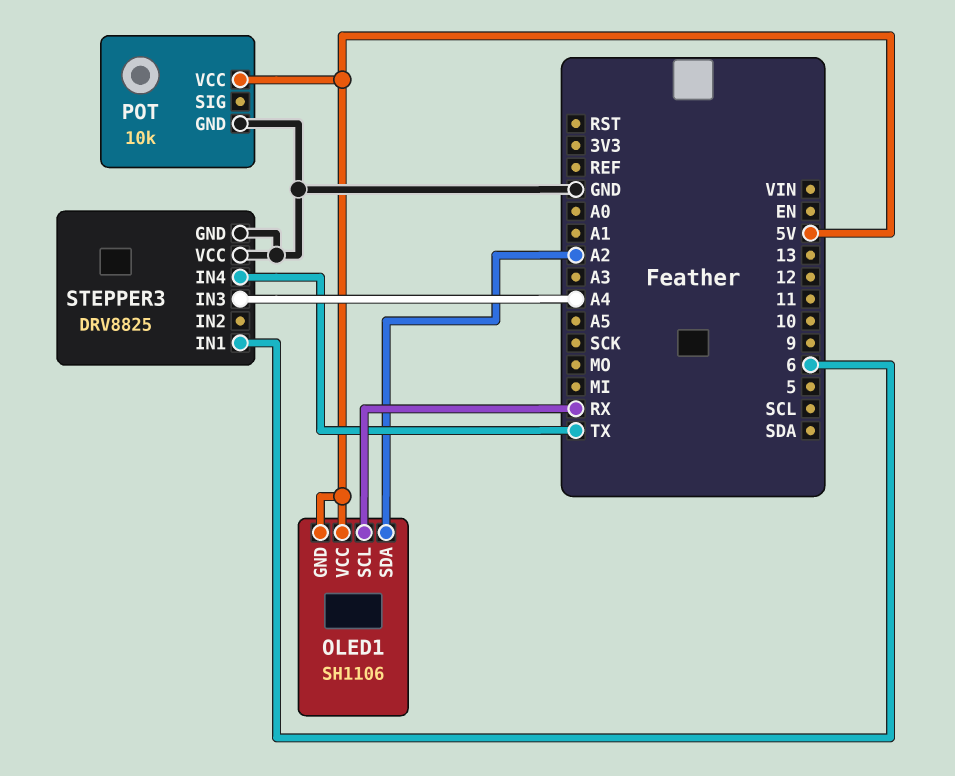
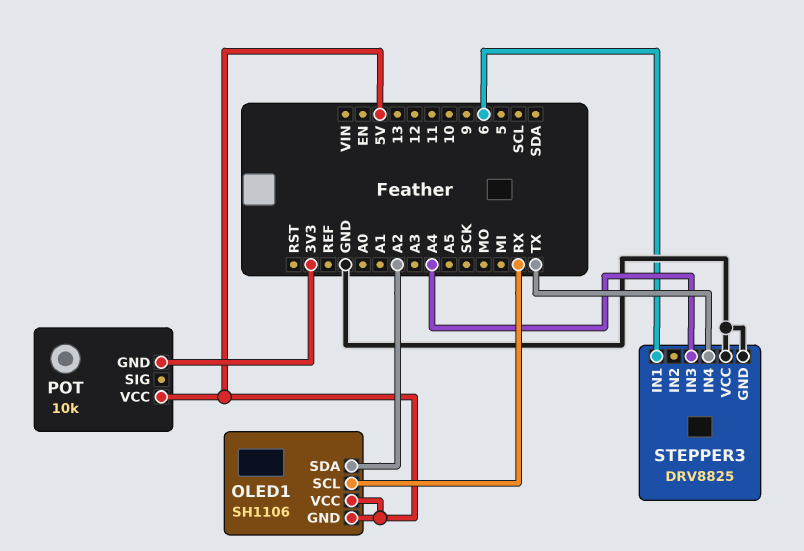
POT pin GND: GND -> 3V3

